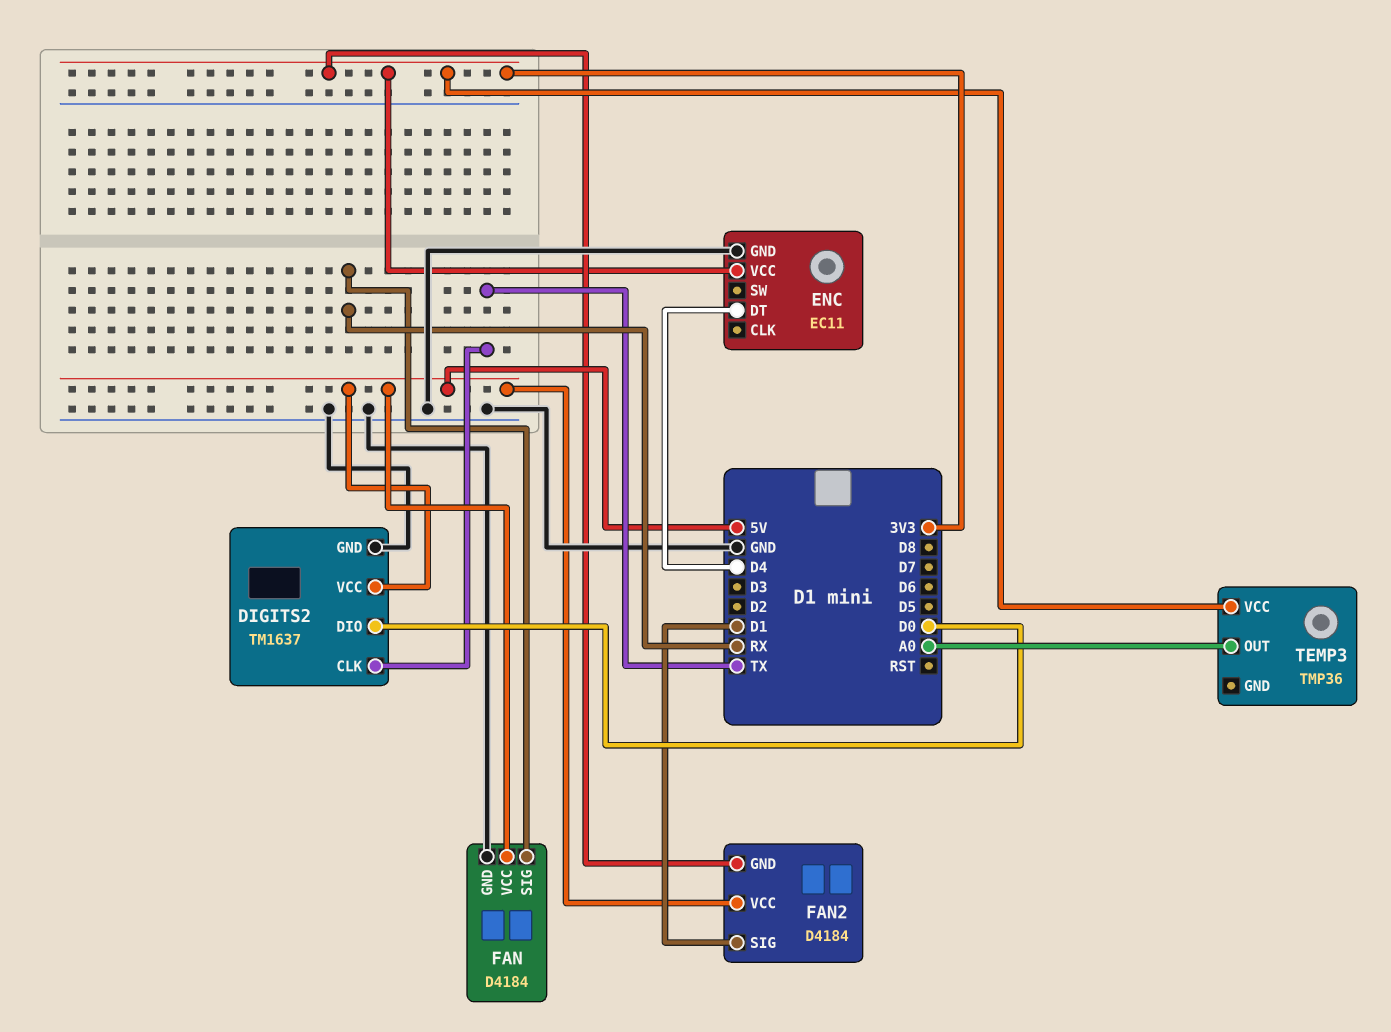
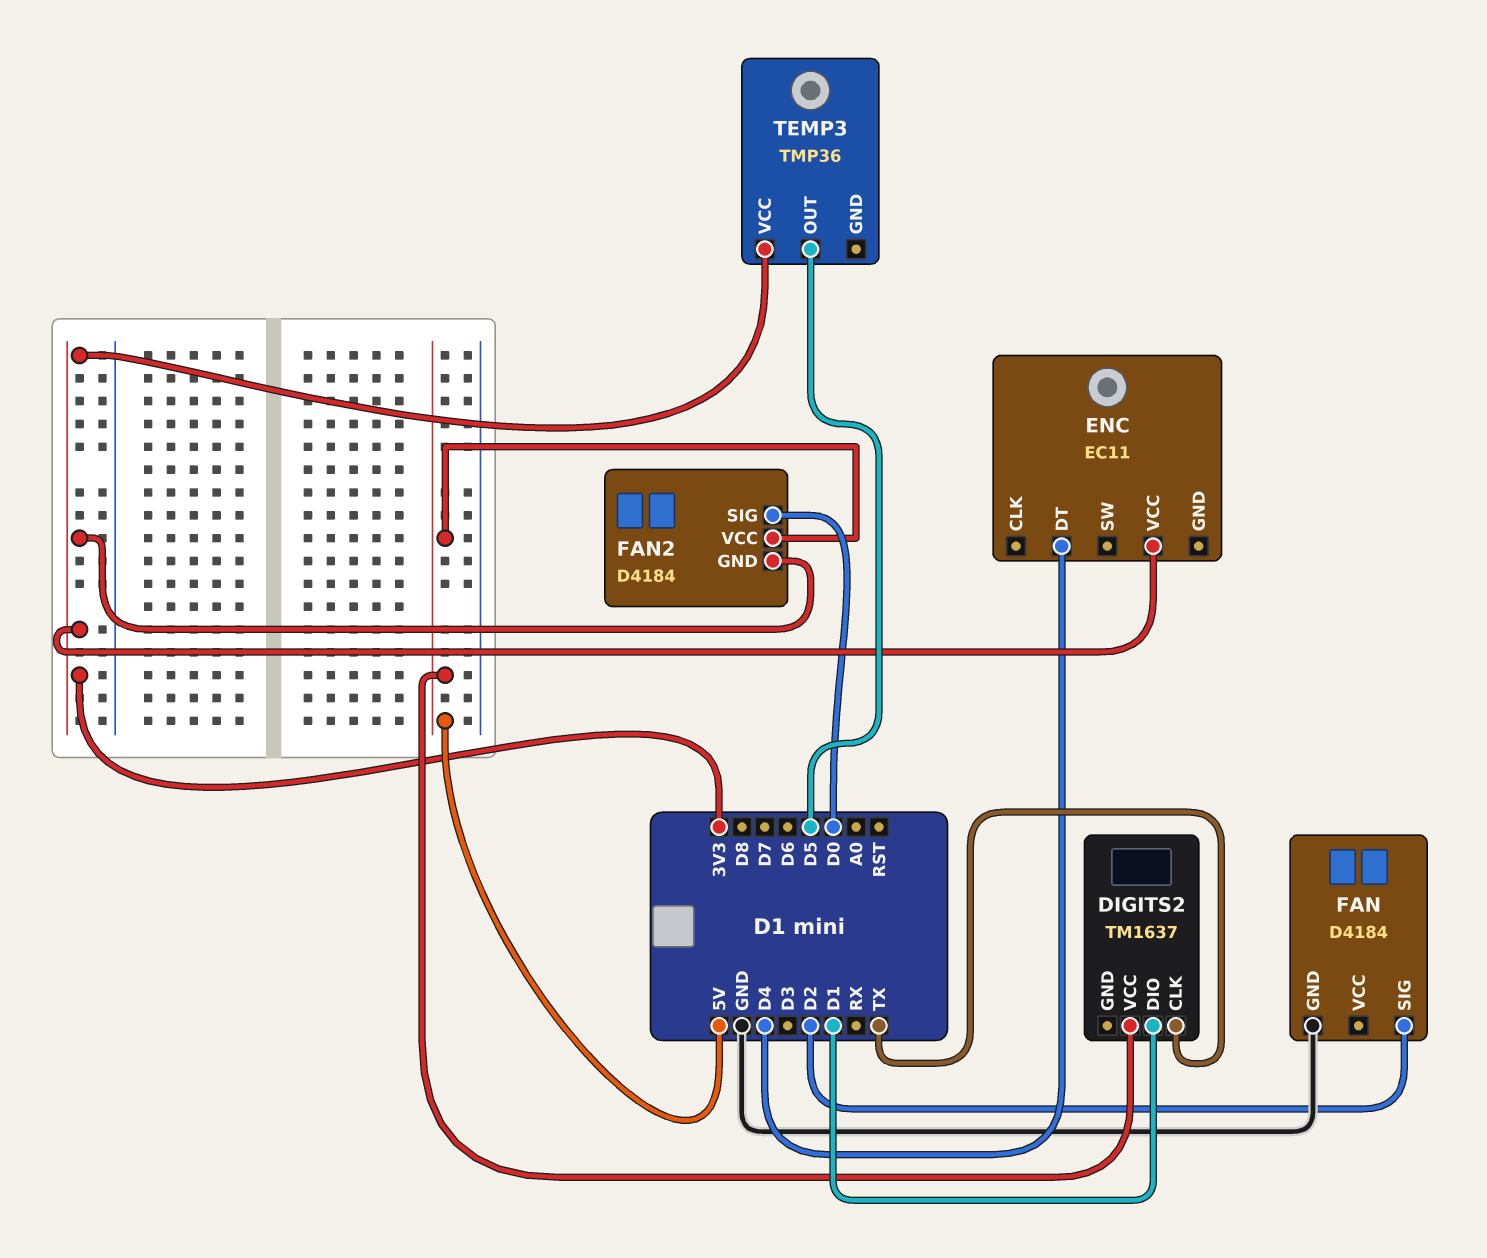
DIGITS2 pin DIO: D0 -> D1
DIGITS2 pin GND: GND -> none
ENC pin GND: GND -> none
FAN pin SIG: RX -> D2
FAN pin VCC: 5V -> none
FAN2 pin SIG: D1 -> D0
TEMP3 pin OUT: A0 -> D5

